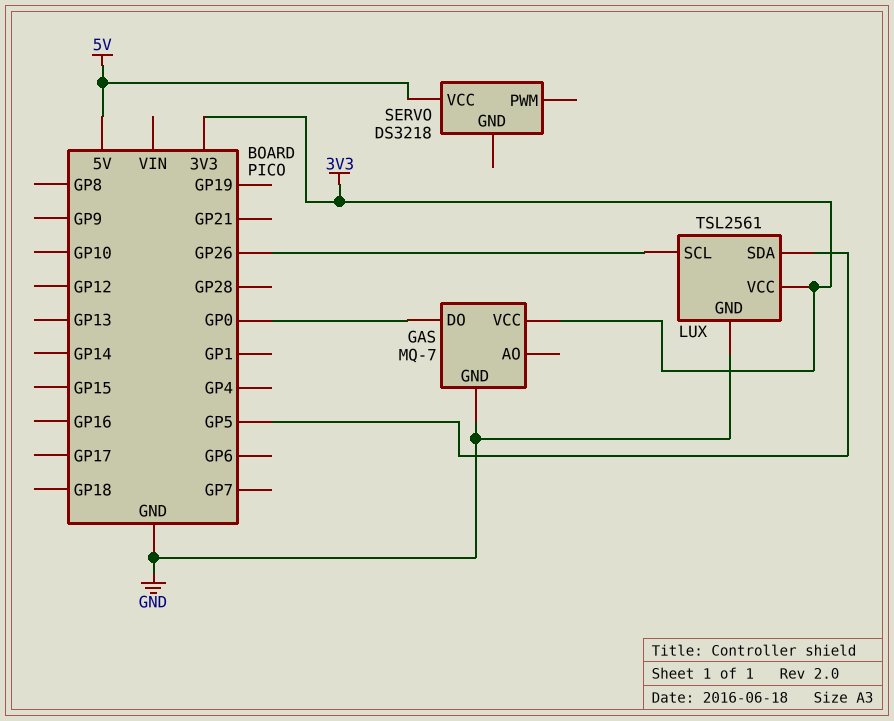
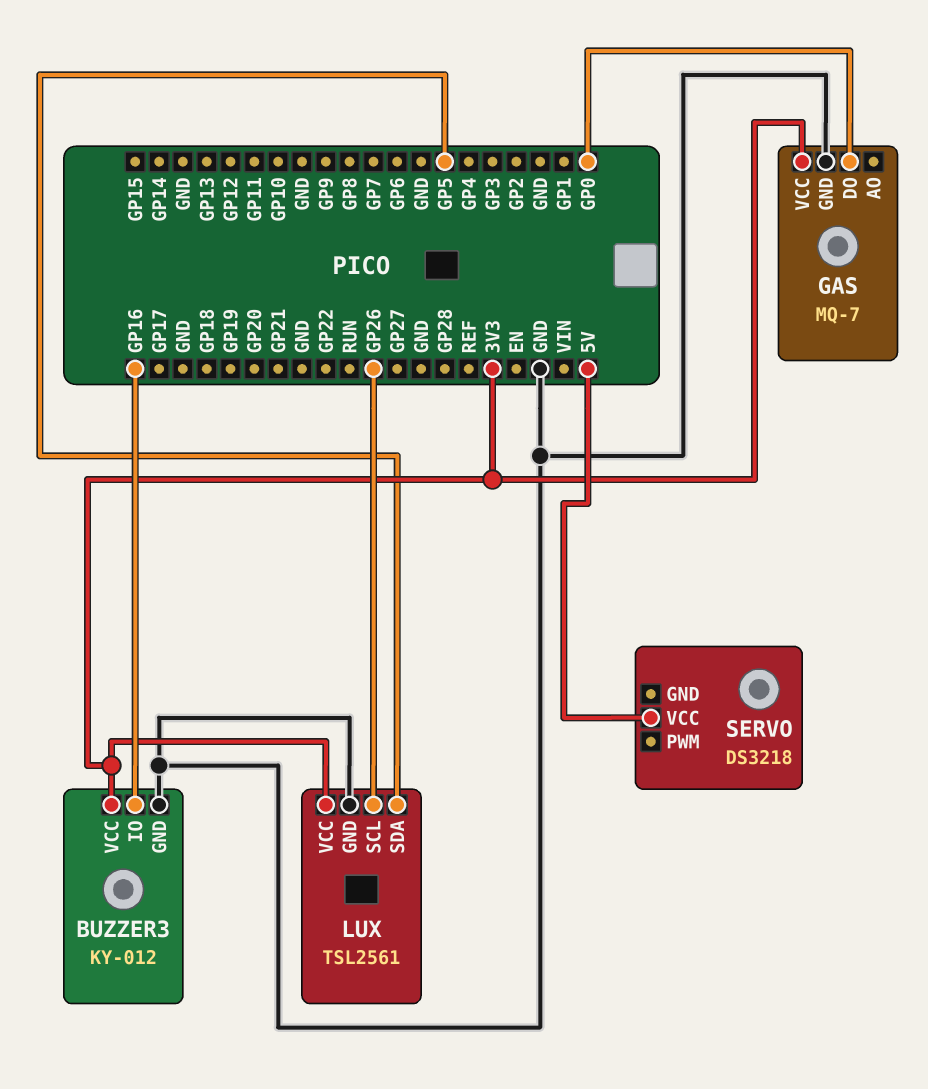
BUZZER3: none -> KY-012
BUZZER3 pin GND: none -> GND
BUZZER3 pin IO: none -> GP16
BUZZER3 pin VCC: none -> 3V3

